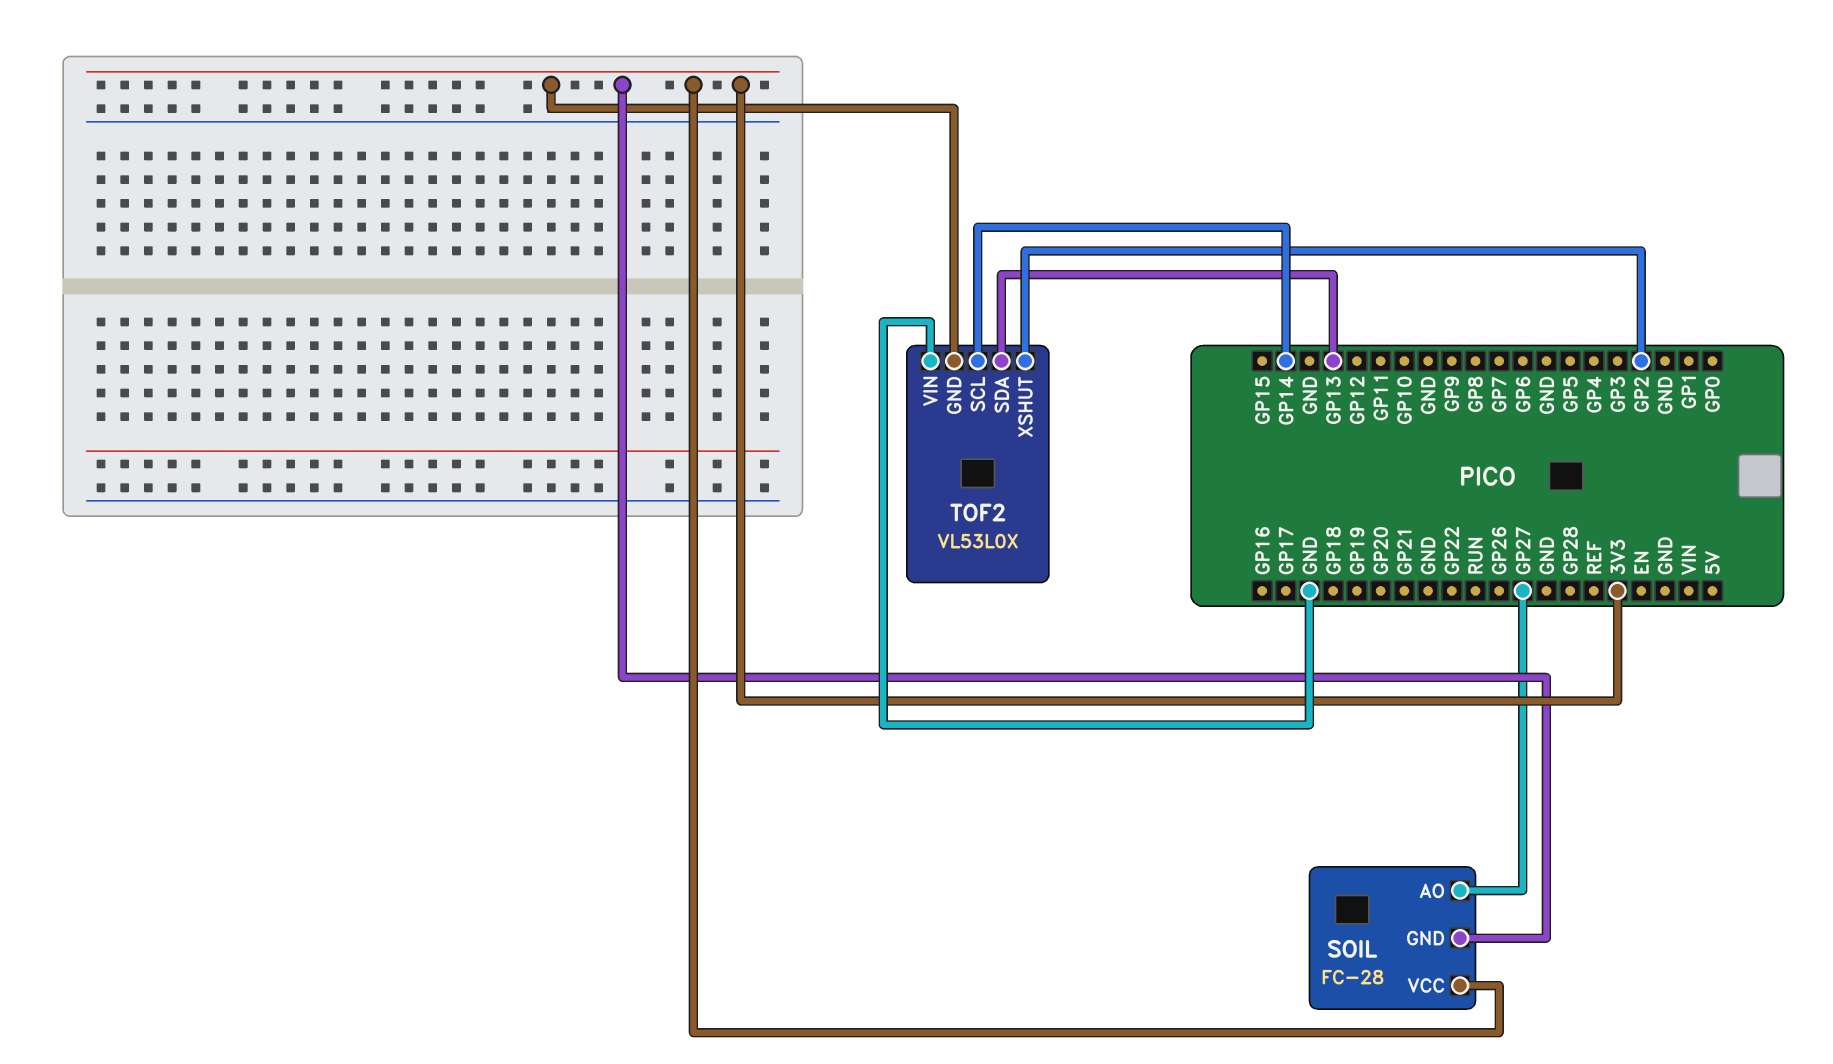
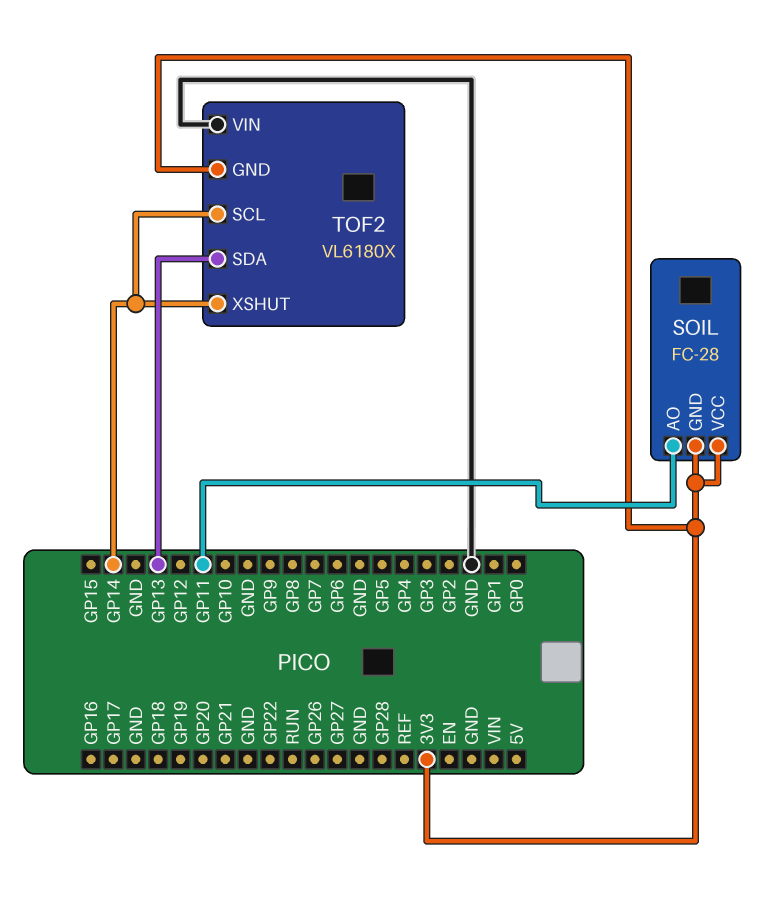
SOIL pin AO: GP27 -> GP11
TOF2: VL53L0X -> VL6180X
TOF2 pin XSHUT: GP2 -> GP14

